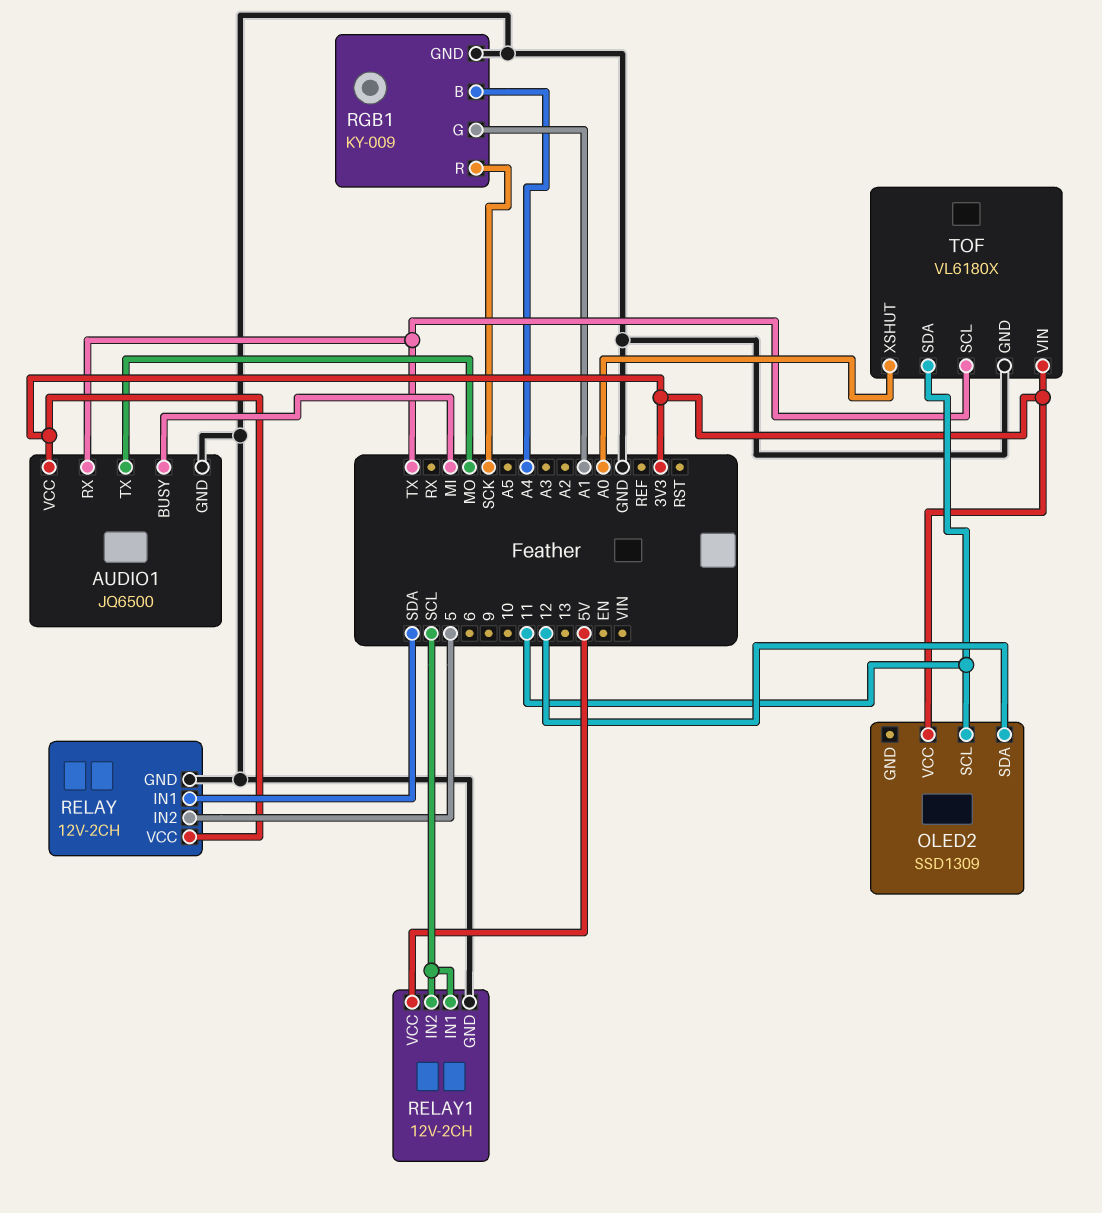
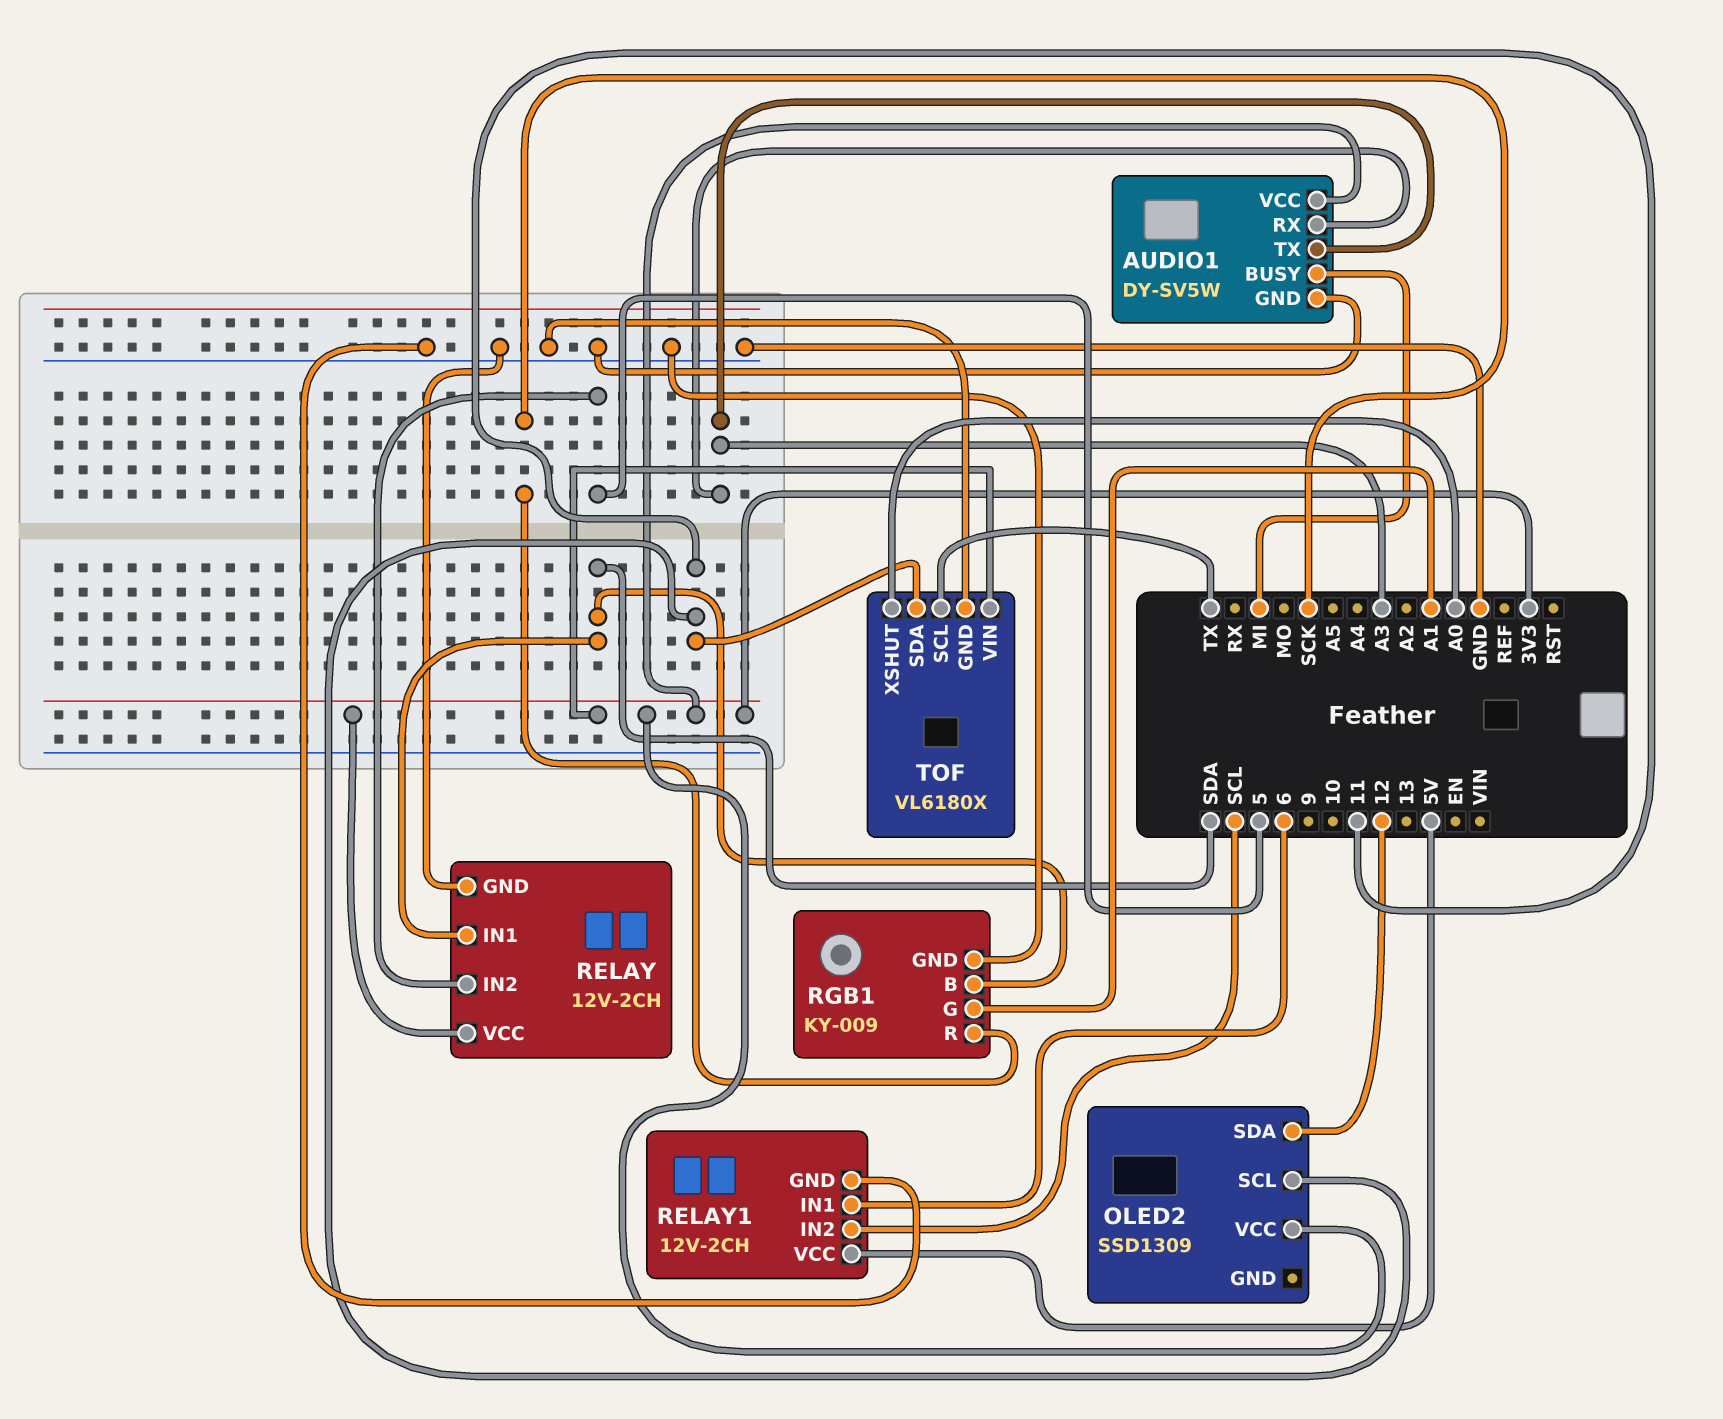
AUDIO1: JQ6500 -> DY-SV5W
AUDIO1 pin RX: TX -> A3
AUDIO1 pin TX: MO -> A3
RELAY1 pin IN1: SCL -> 6
RGB1 pin B: A4 -> SDA

